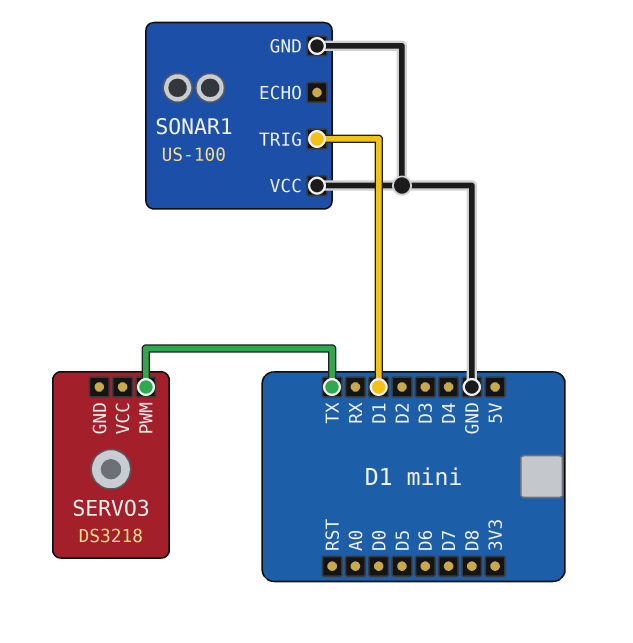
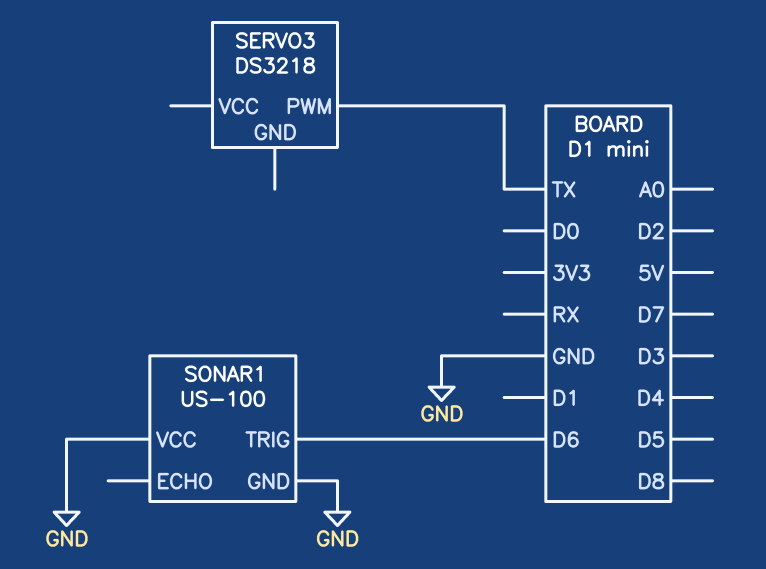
SONAR1 pin TRIG: D1 -> D6

